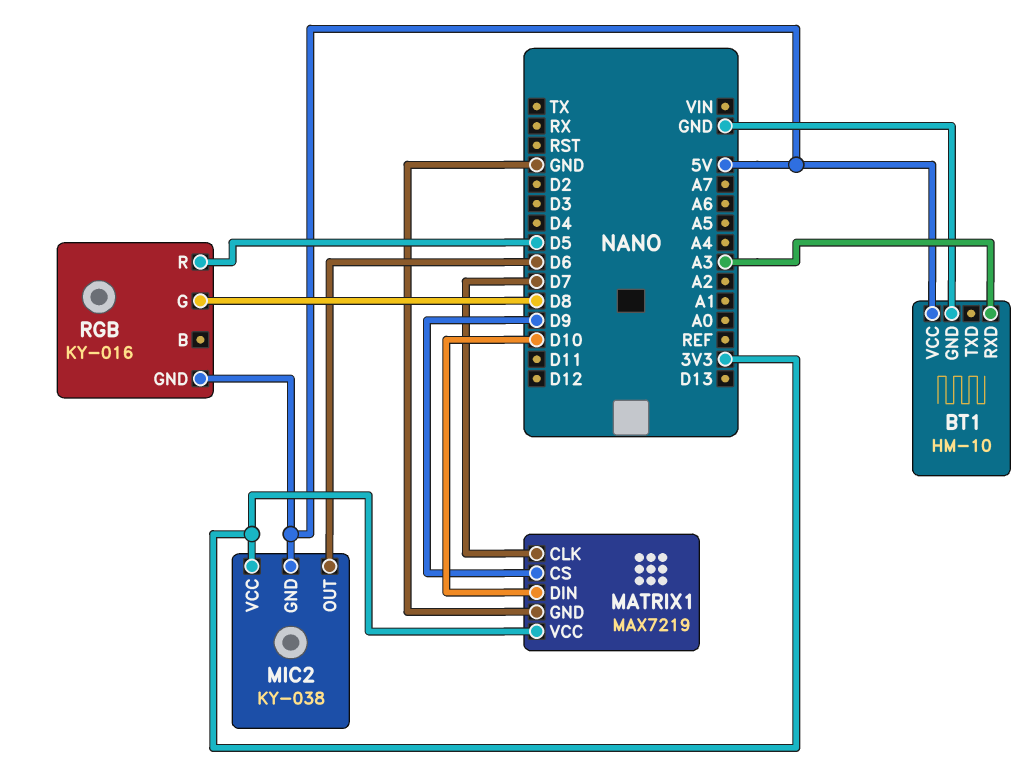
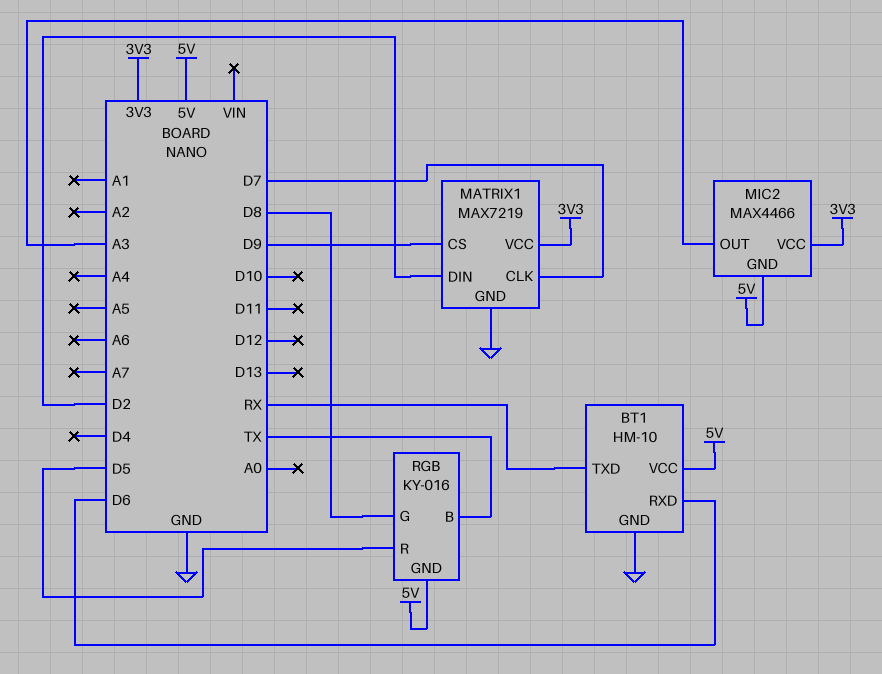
BT1 pin RXD: A3 -> D6
BT1 pin TXD: none -> RX
MATRIX1 pin DIN: D10 -> D2
MIC2: KY-038 -> MAX4466
MIC2 pin OUT: D6 -> A3
RGB pin B: none -> TX

